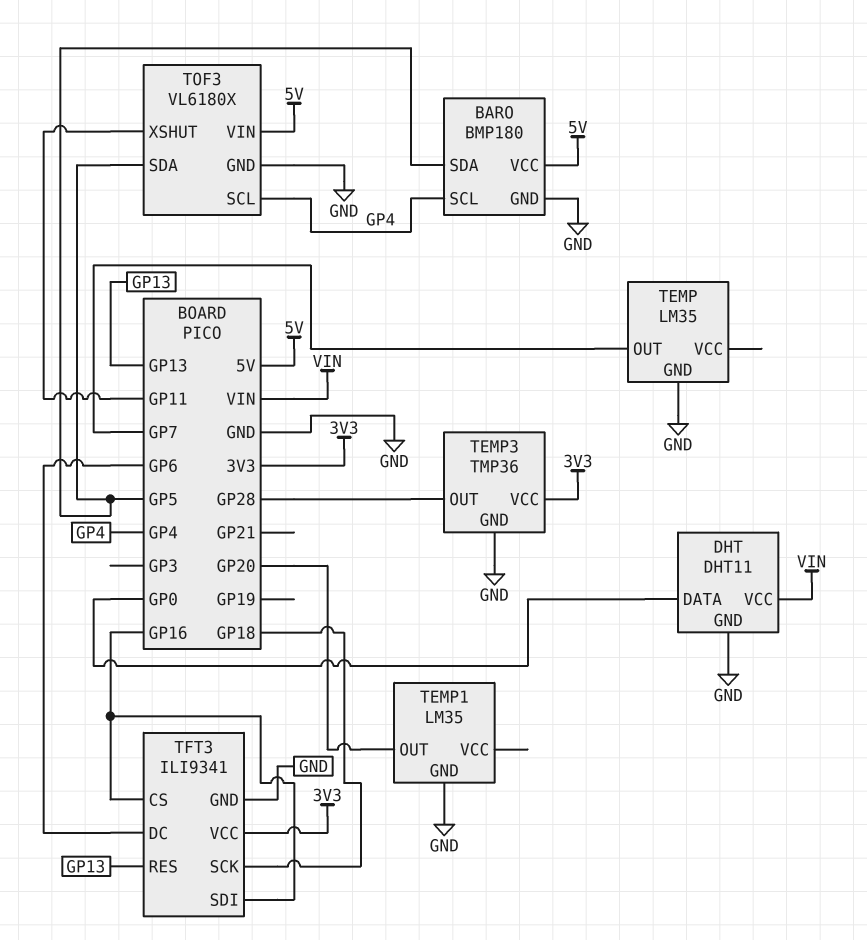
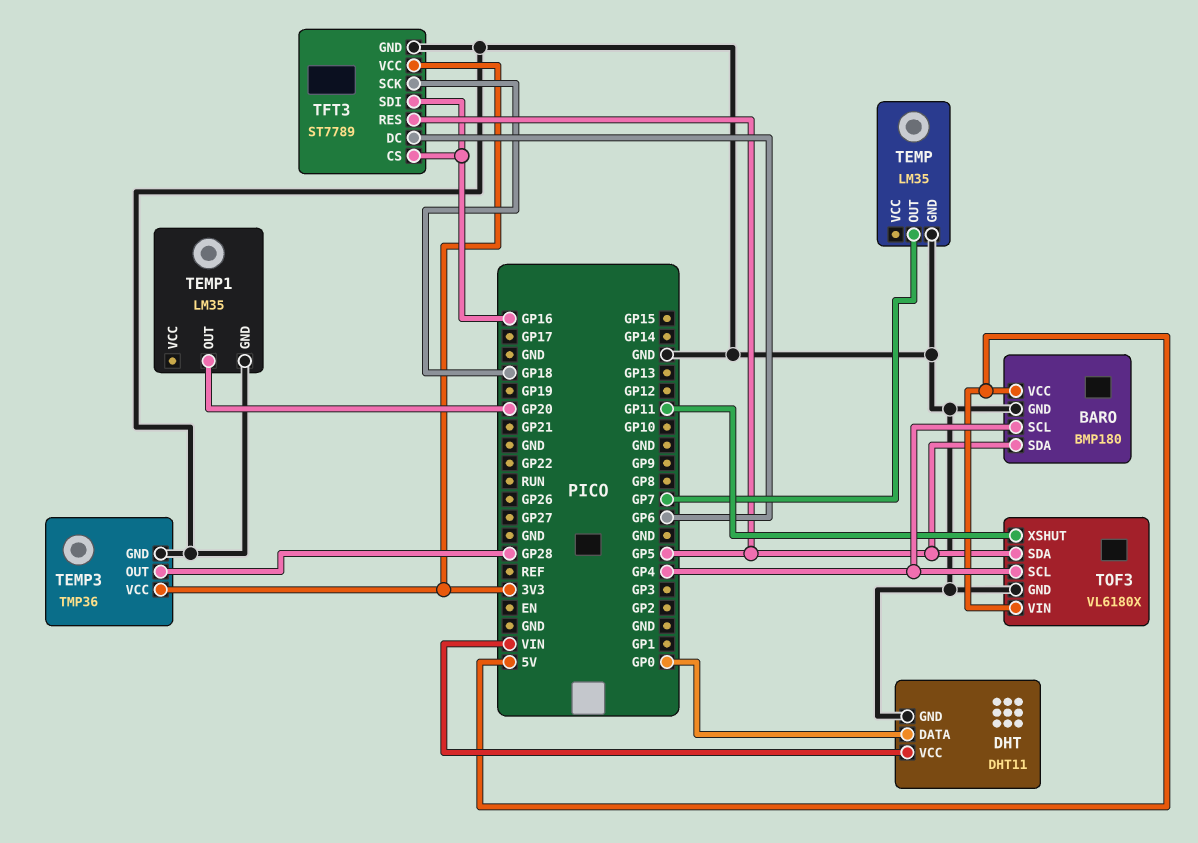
TFT3: ILI9341 -> ST7789
TFT3 pin RES: GP13 -> GP5

